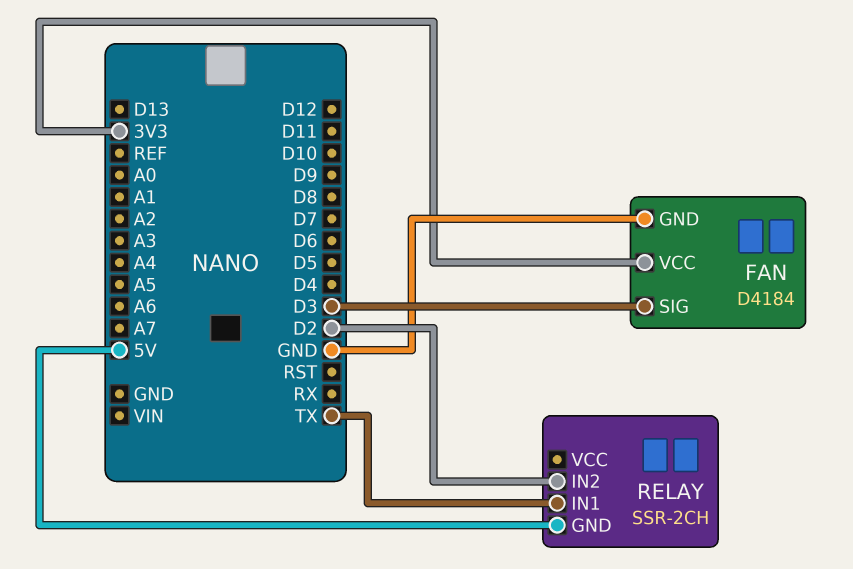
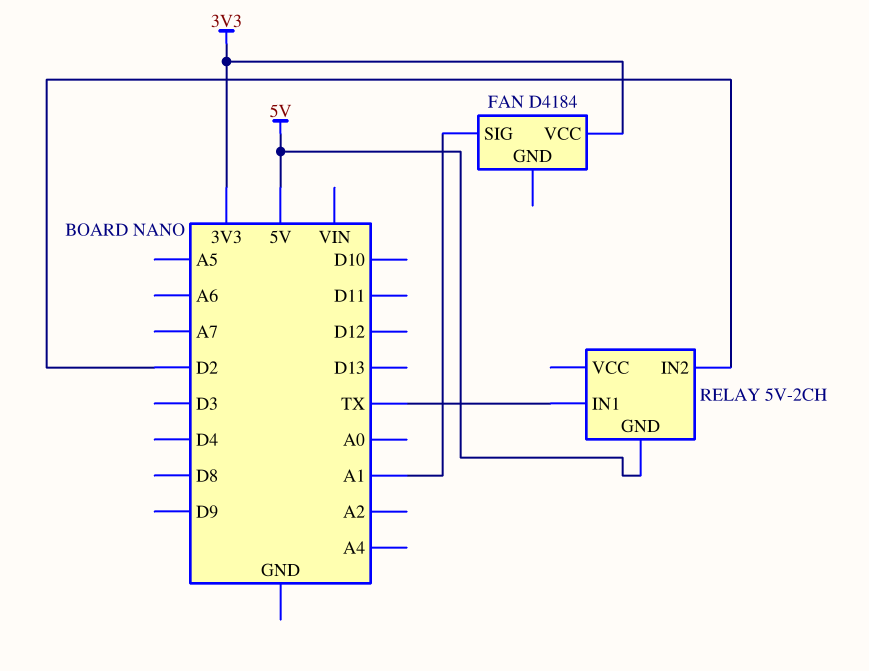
FAN pin GND: GND -> none
FAN pin SIG: D3 -> A1
RELAY: SSR-2CH -> 5V-2CH

